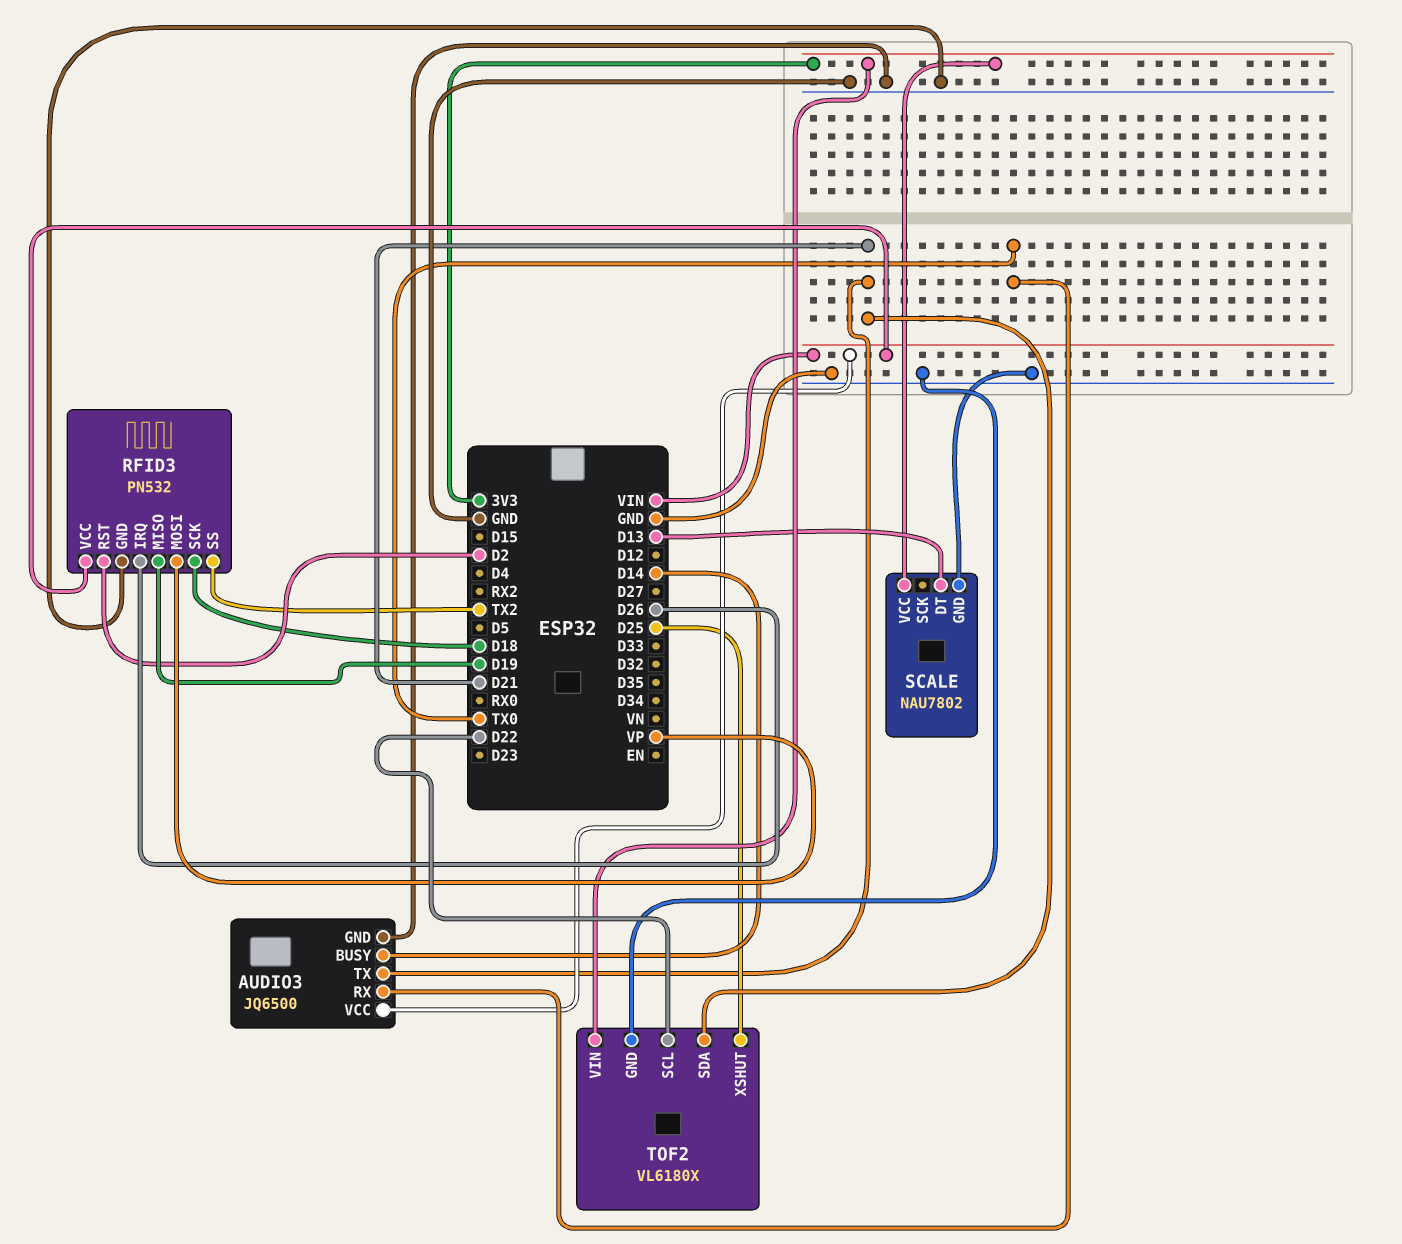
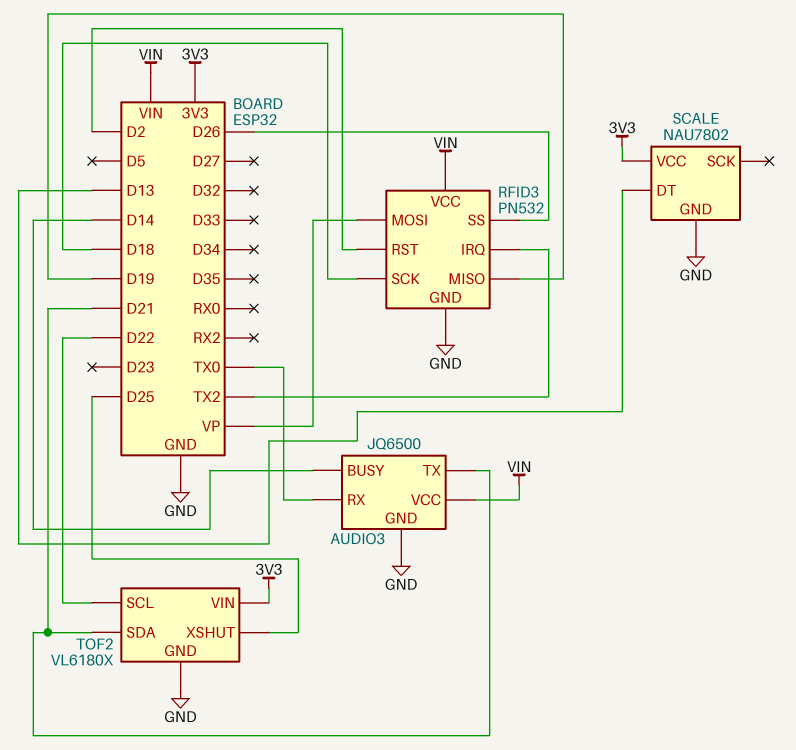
RFID3 pin IRQ: D26 -> TX2
RFID3 pin SS: TX2 -> D26

